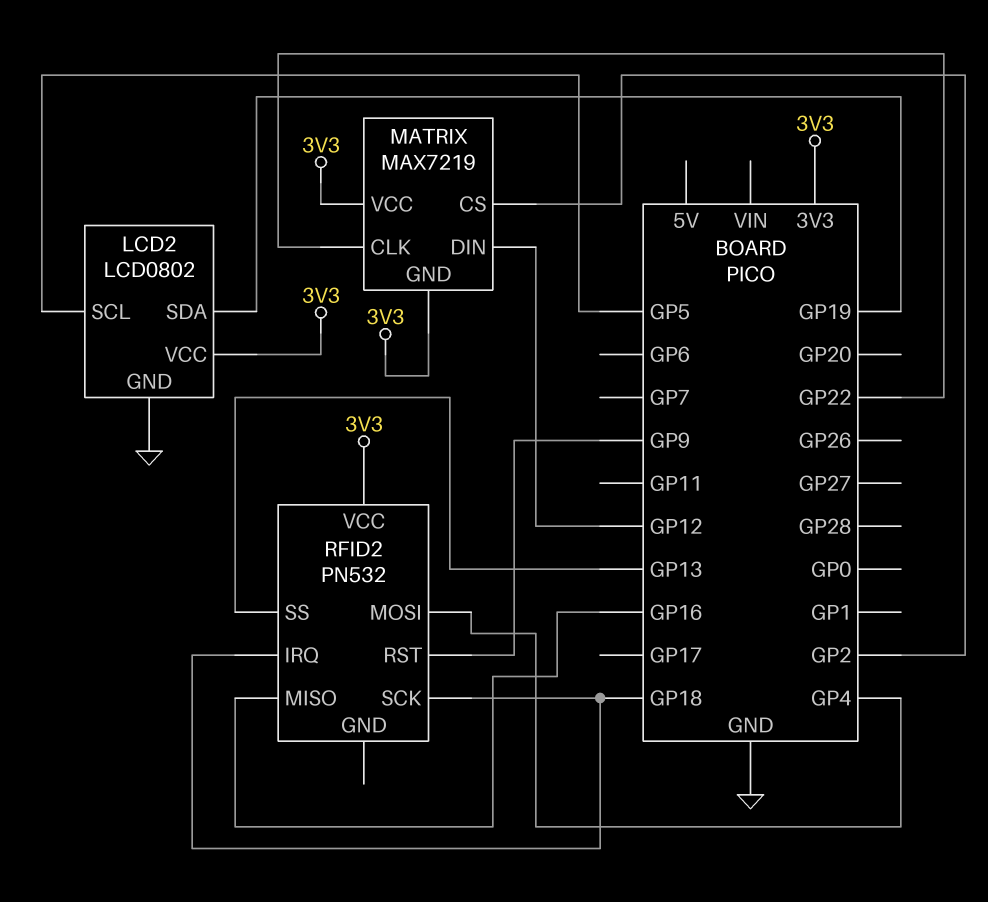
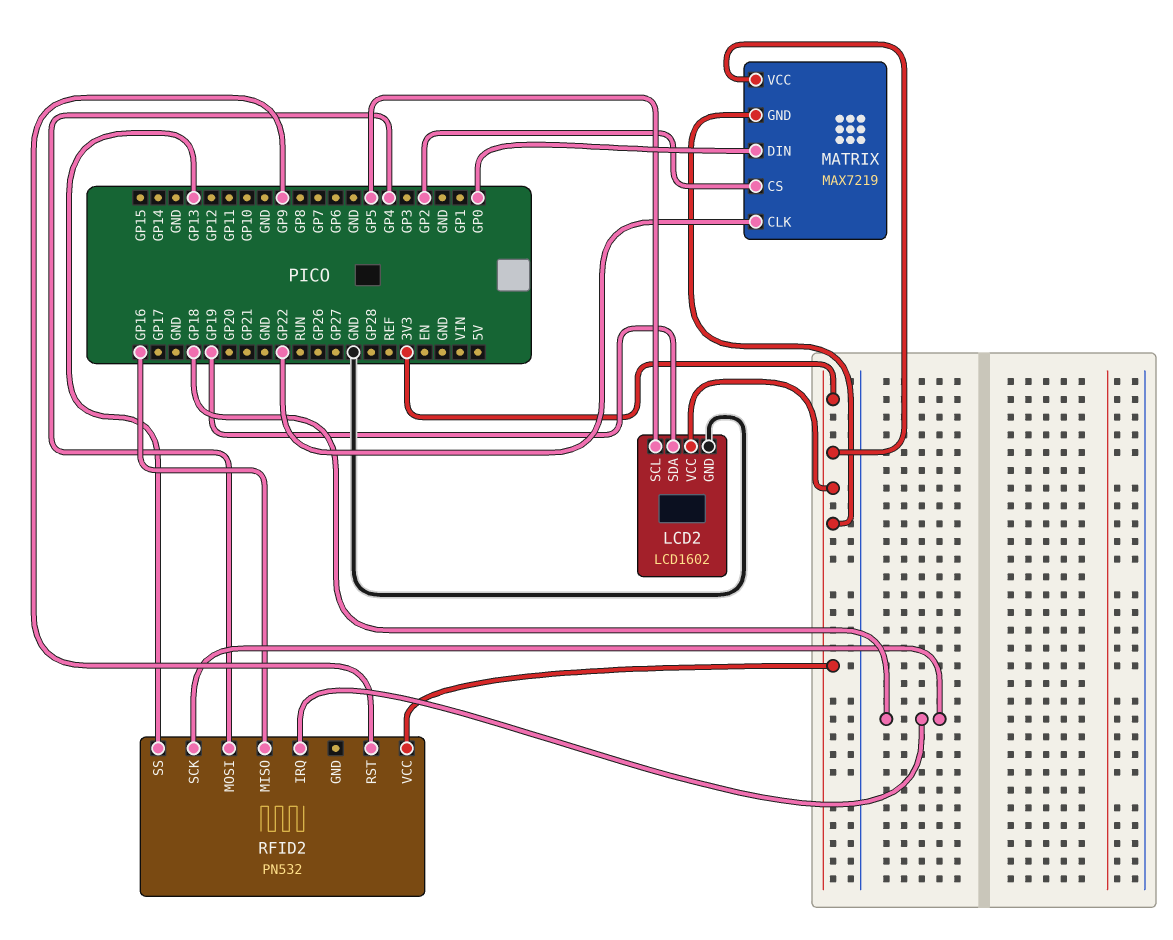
LCD2: LCD0802 -> LCD1602
MATRIX pin DIN: GP12 -> GP0

